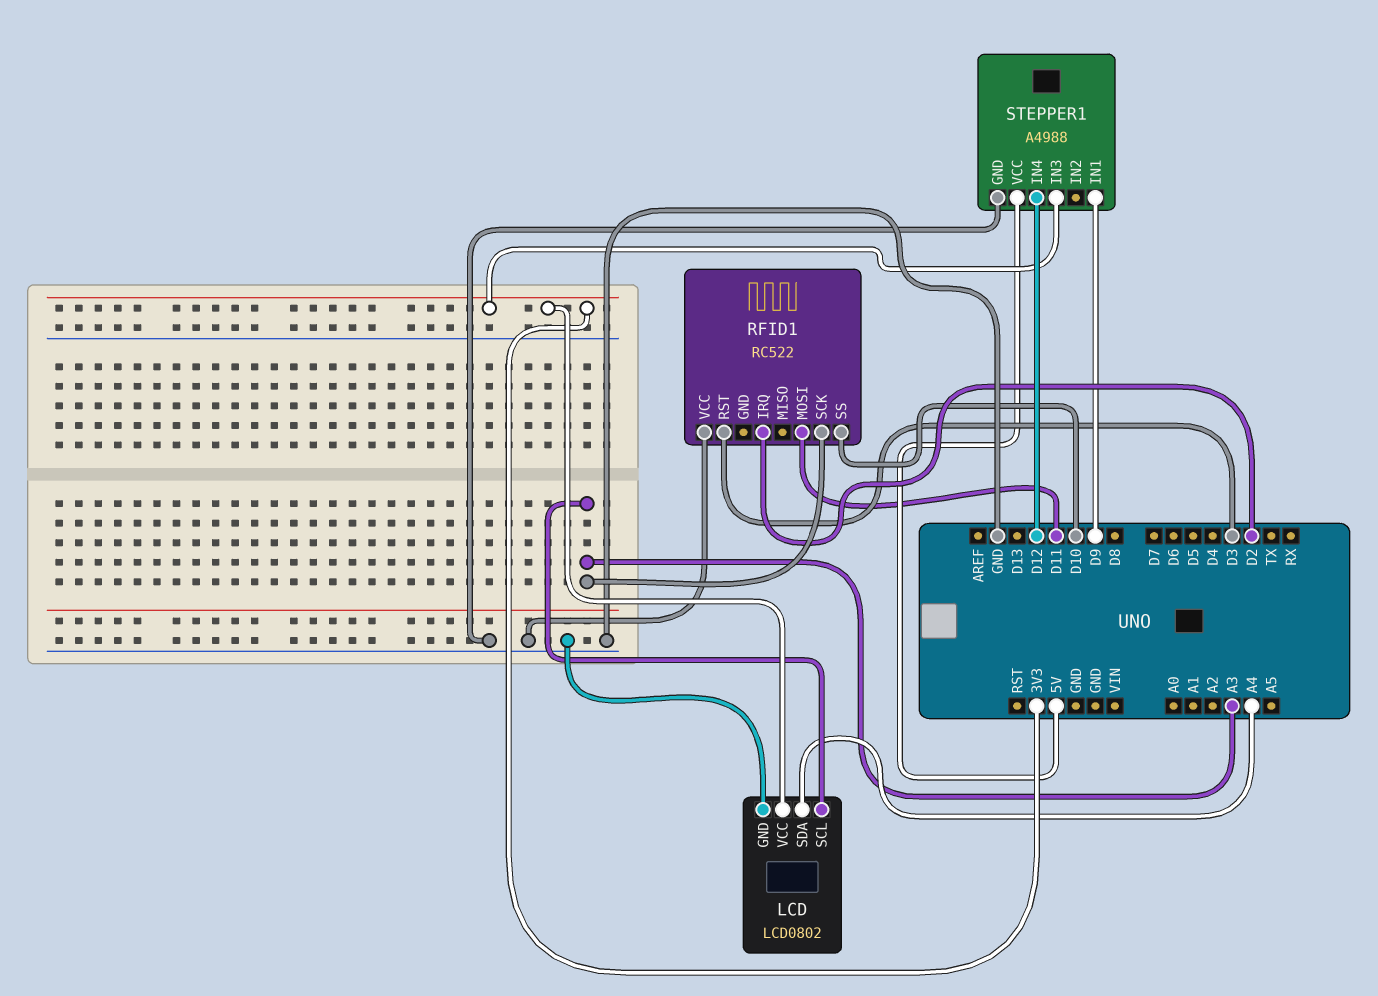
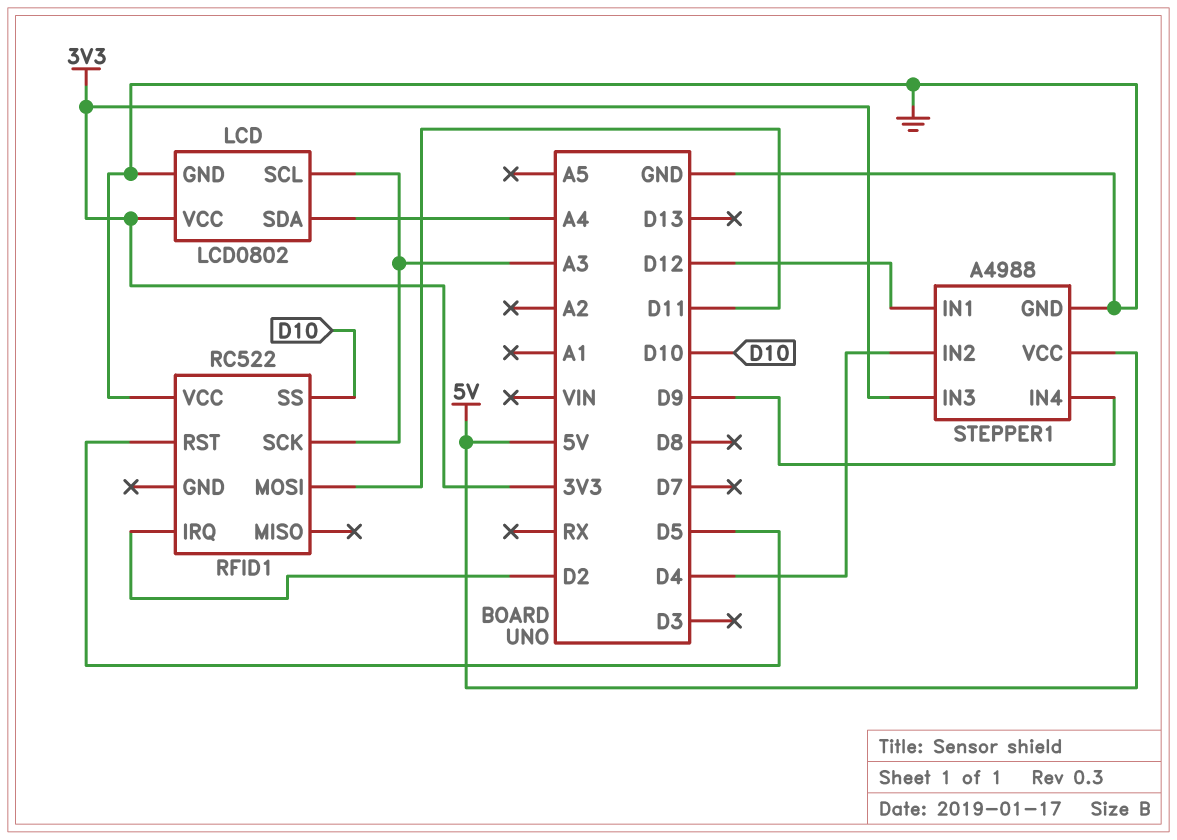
RFID1 pin RST: D3 -> D5
STEPPER1 pin IN1: D9 -> D12
STEPPER1 pin IN2: none -> D4
STEPPER1 pin IN4: D12 -> D9

